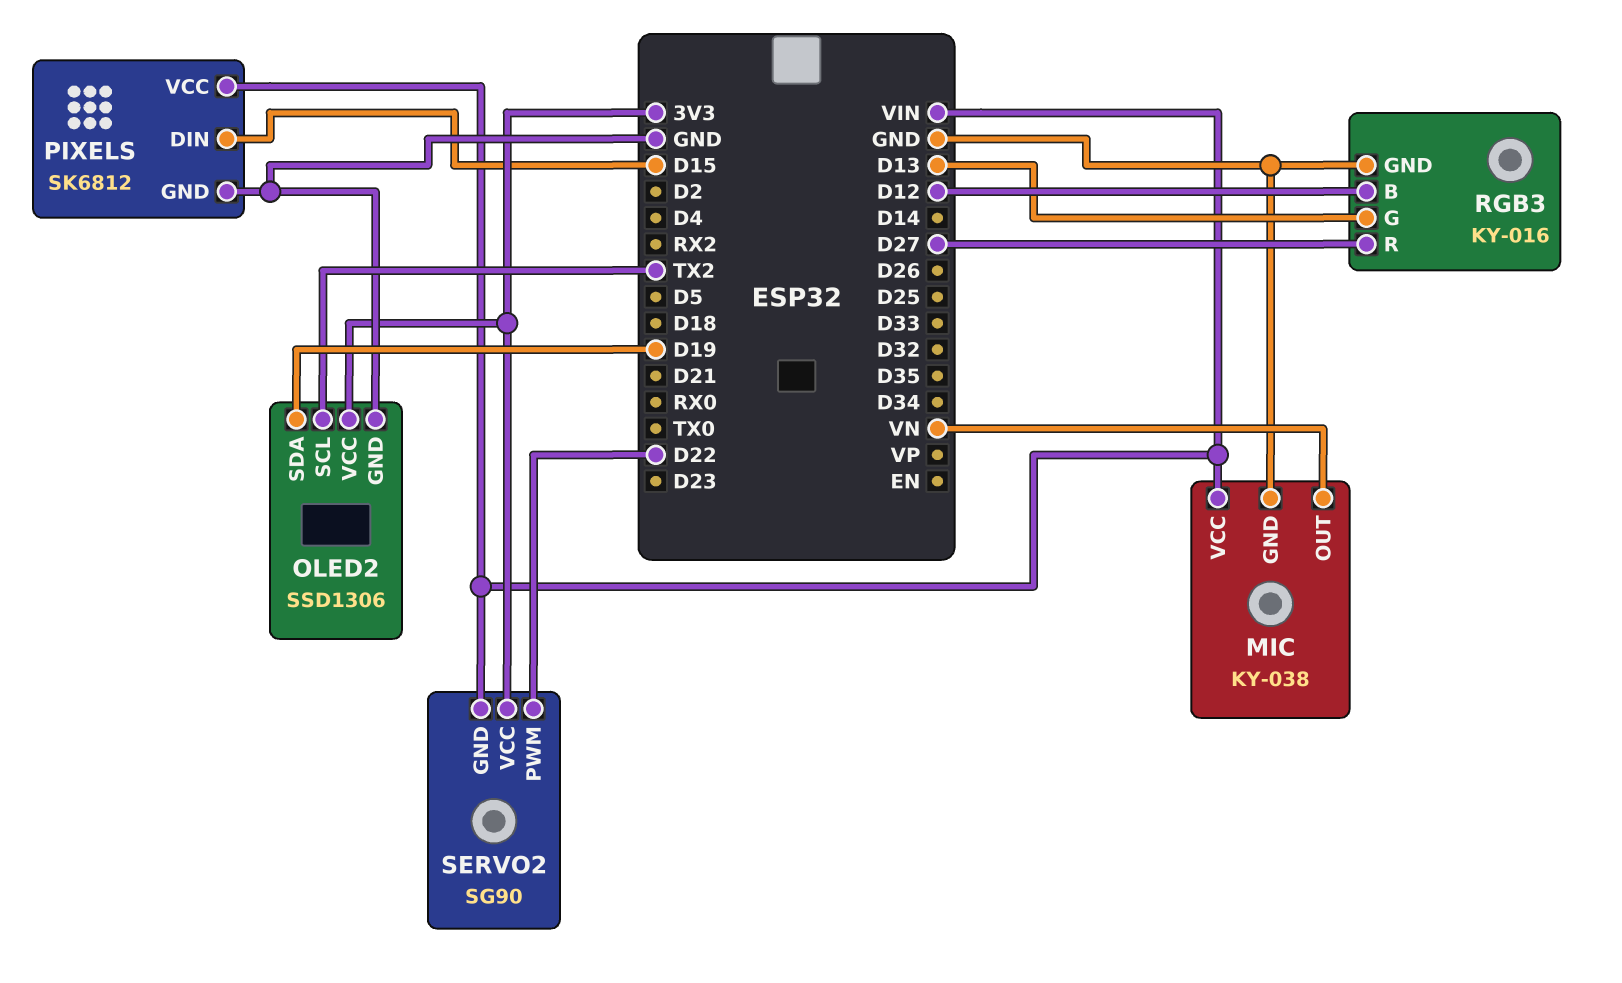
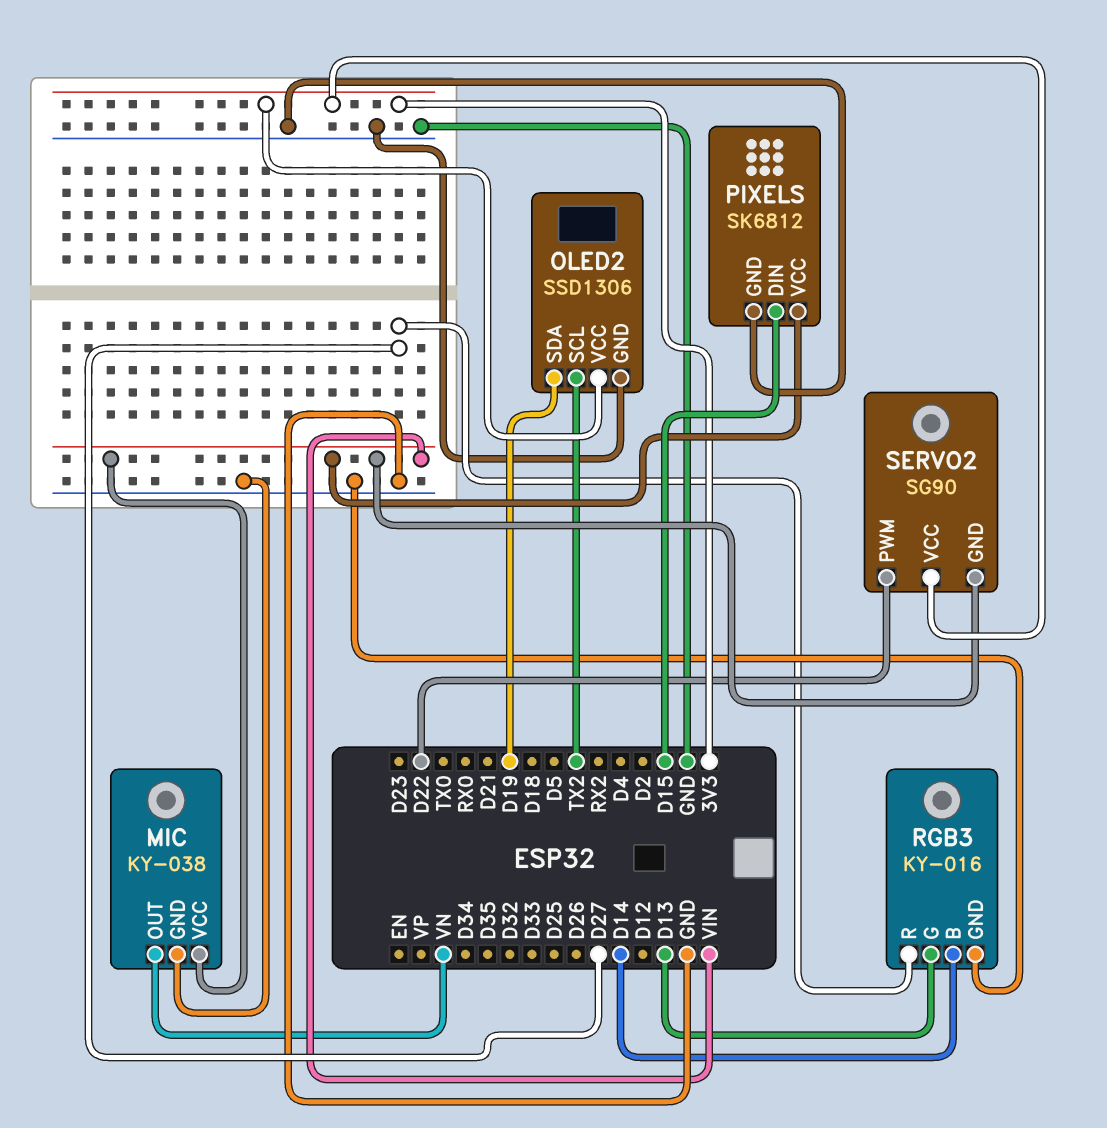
RGB3 pin B: D12 -> D14

